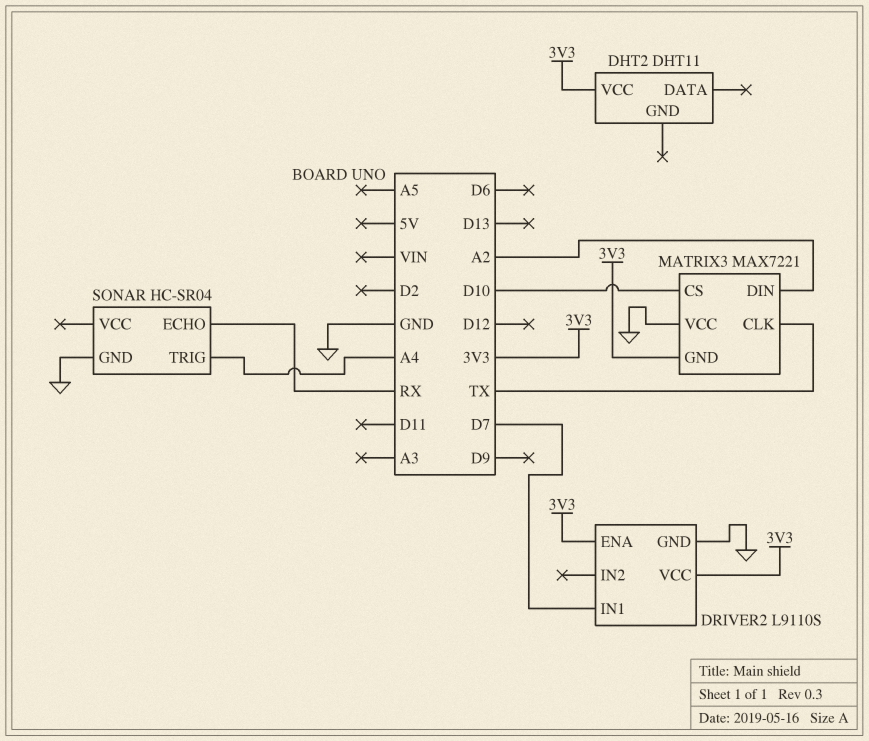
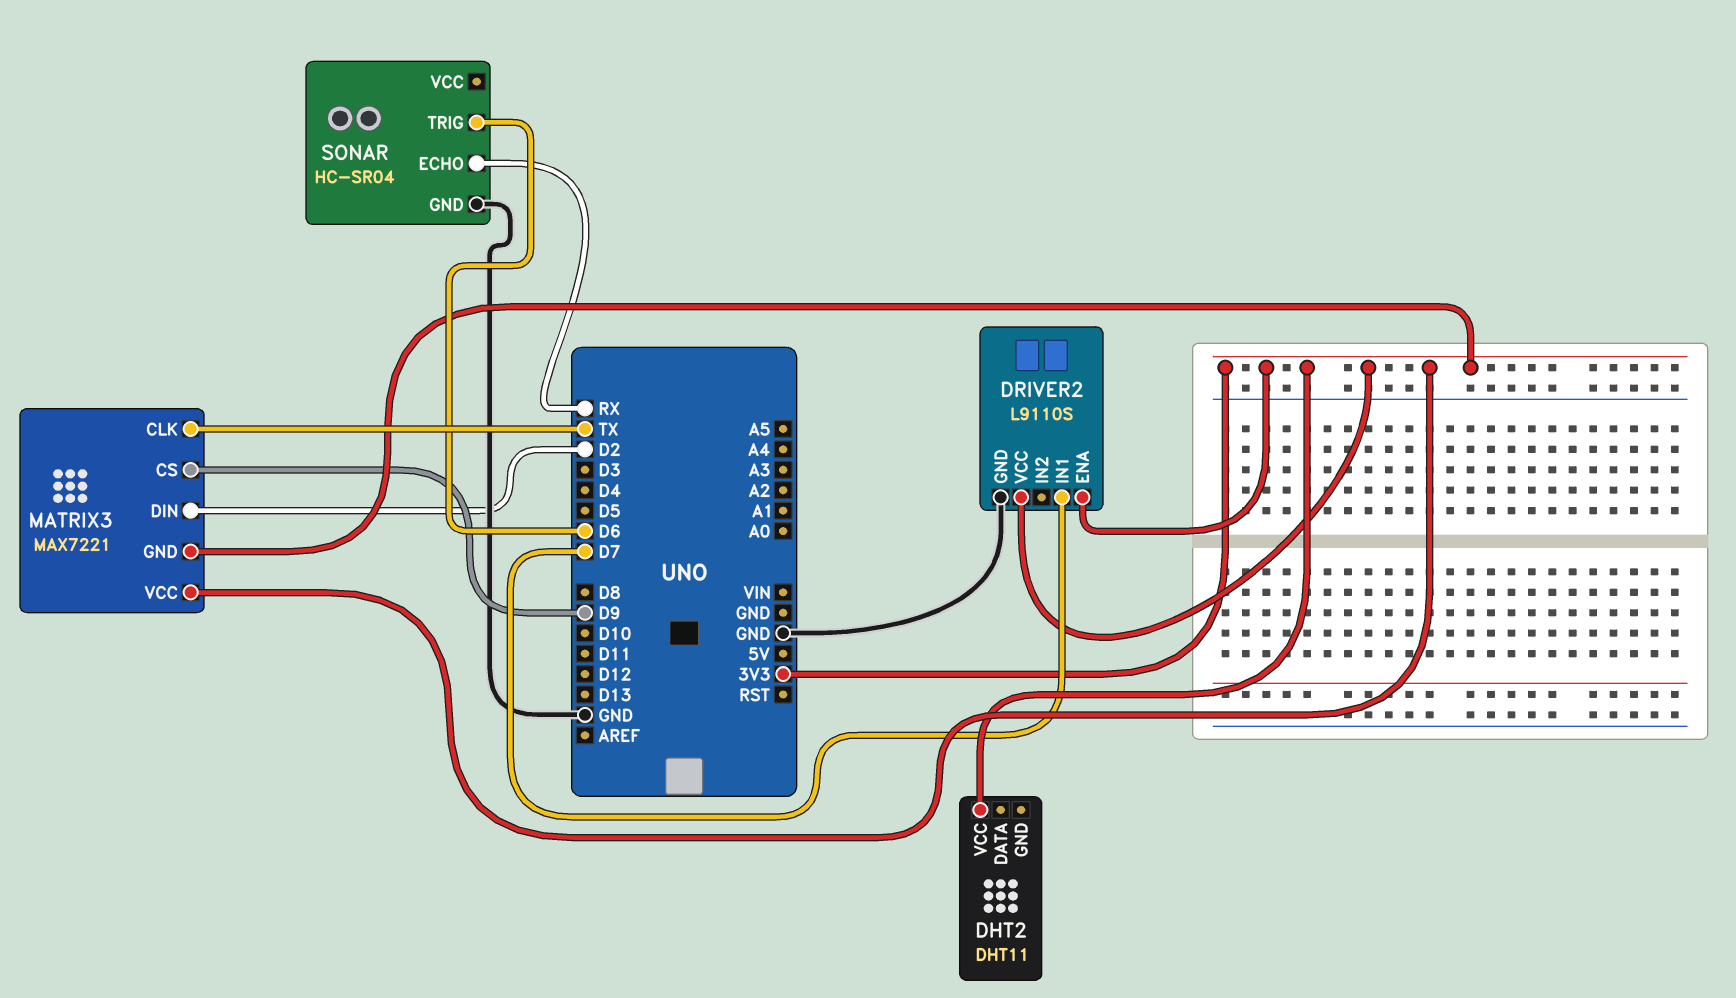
MATRIX3 pin CS: D10 -> D9
MATRIX3 pin DIN: A2 -> D2
MATRIX3 pin VCC: GND -> 3V3
SONAR pin TRIG: A4 -> D6

